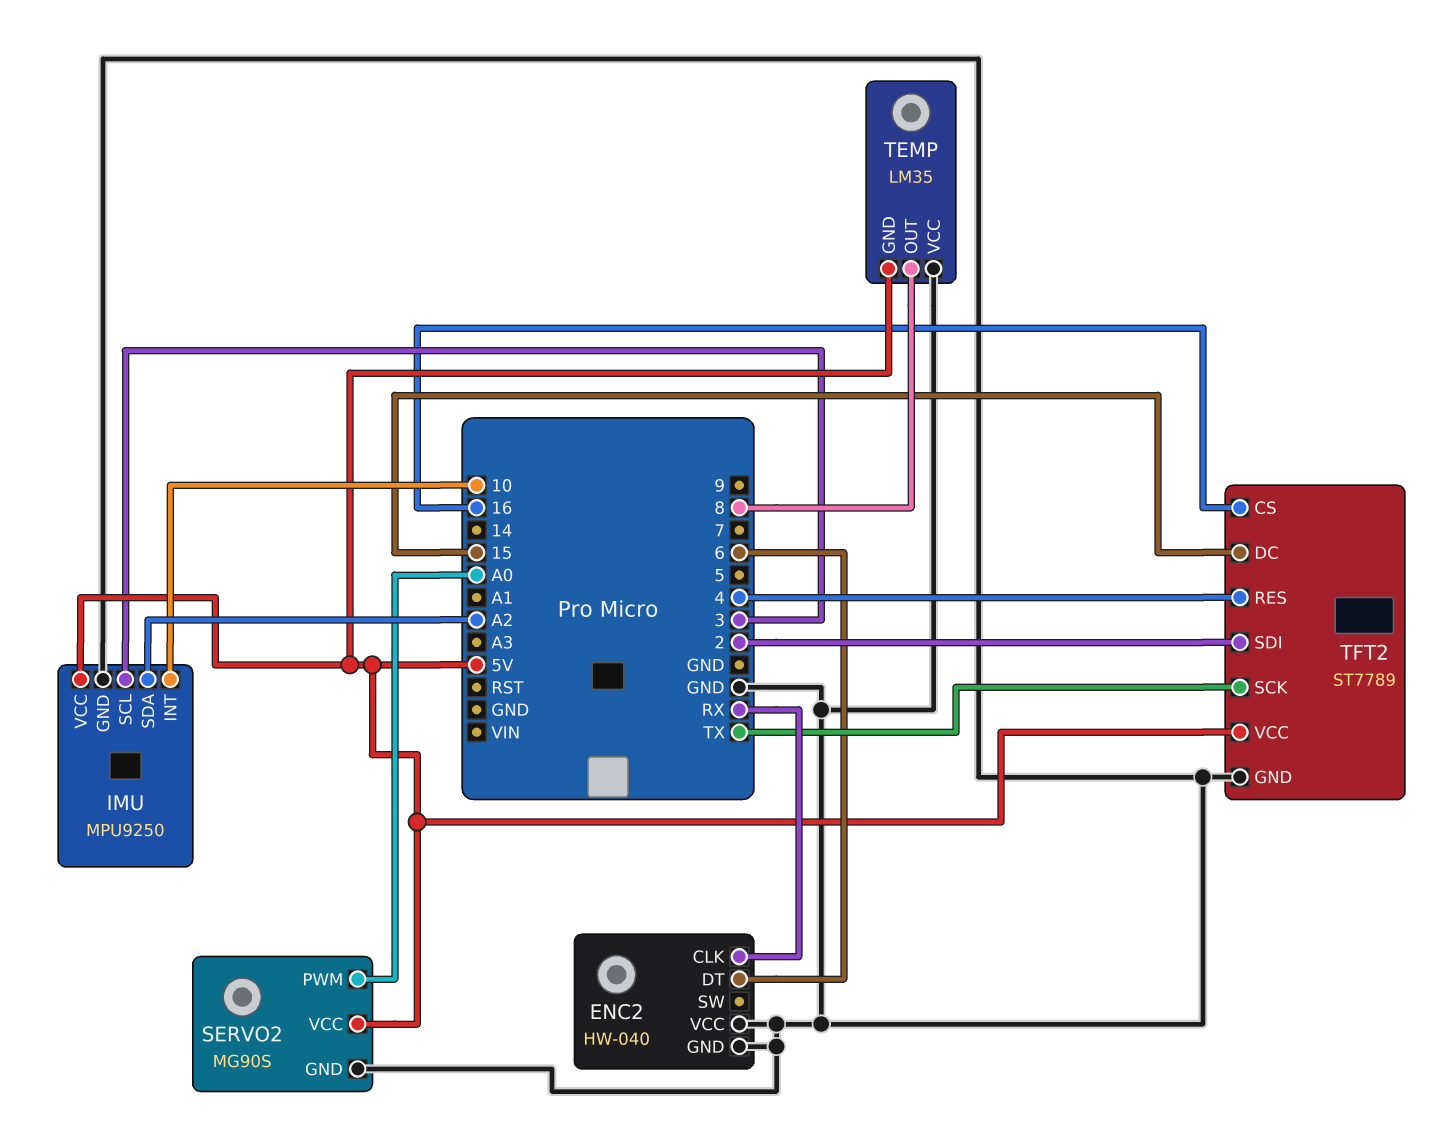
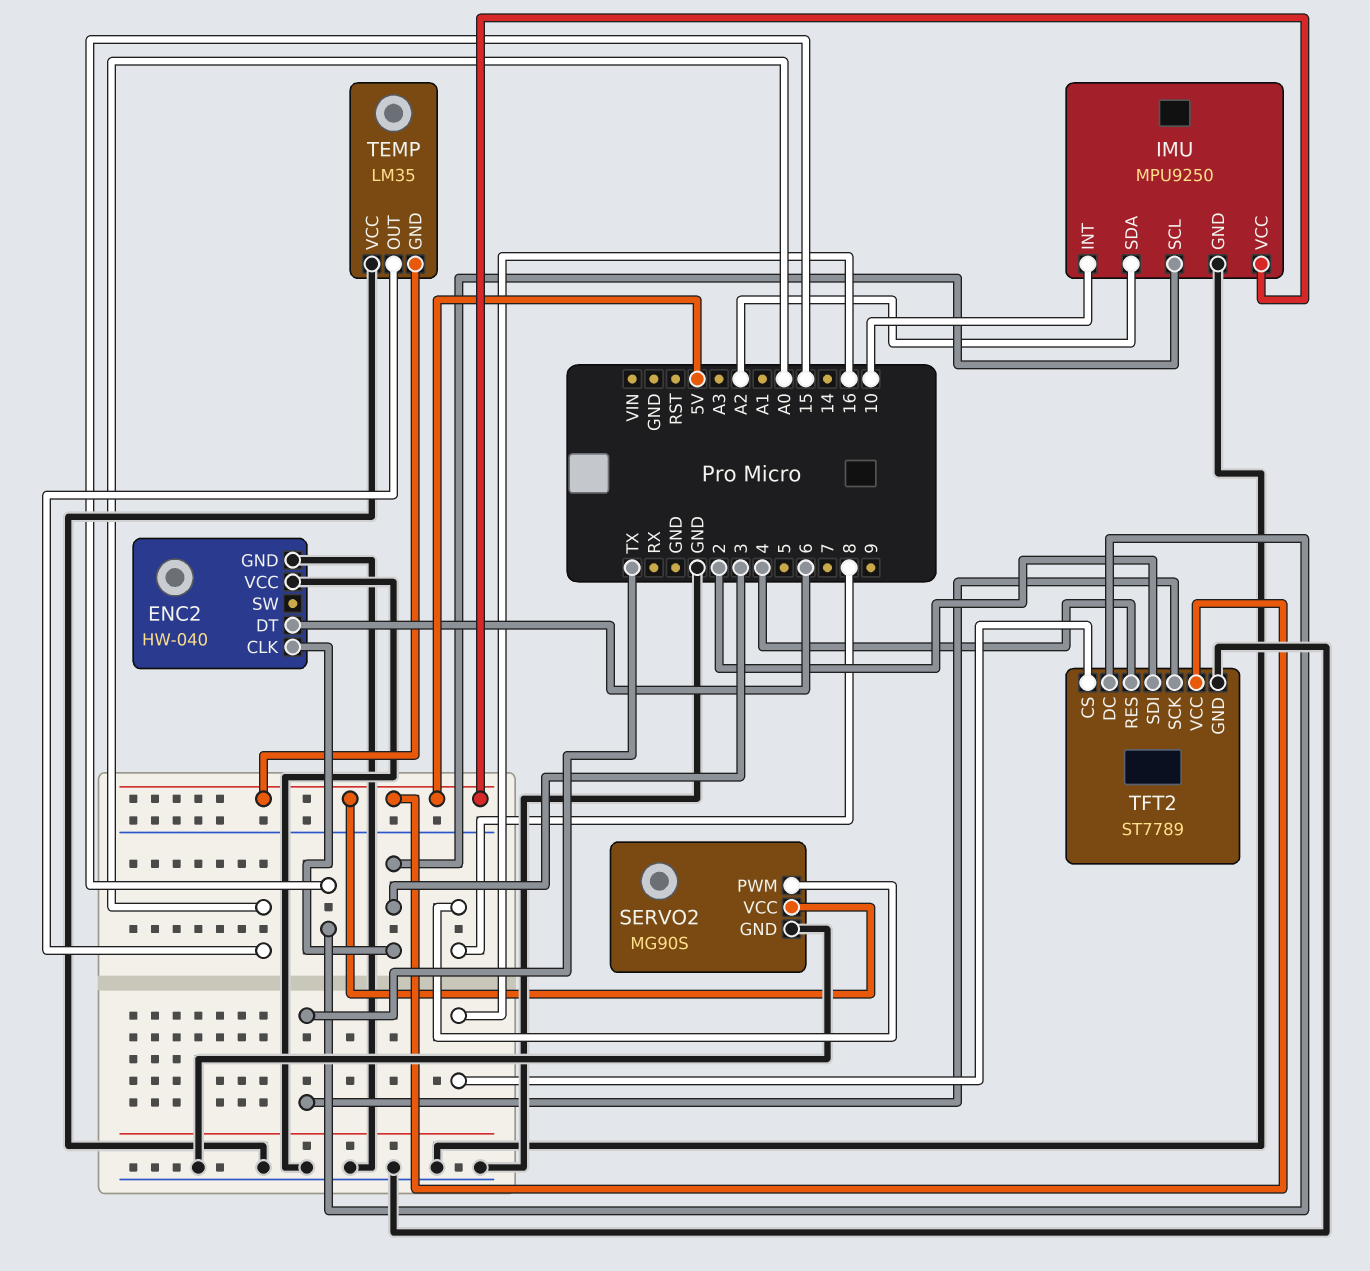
ENC2 pin CLK: RX -> 3
SERVO2 pin PWM: A0 -> 8
TEMP pin OUT: 8 -> A0

